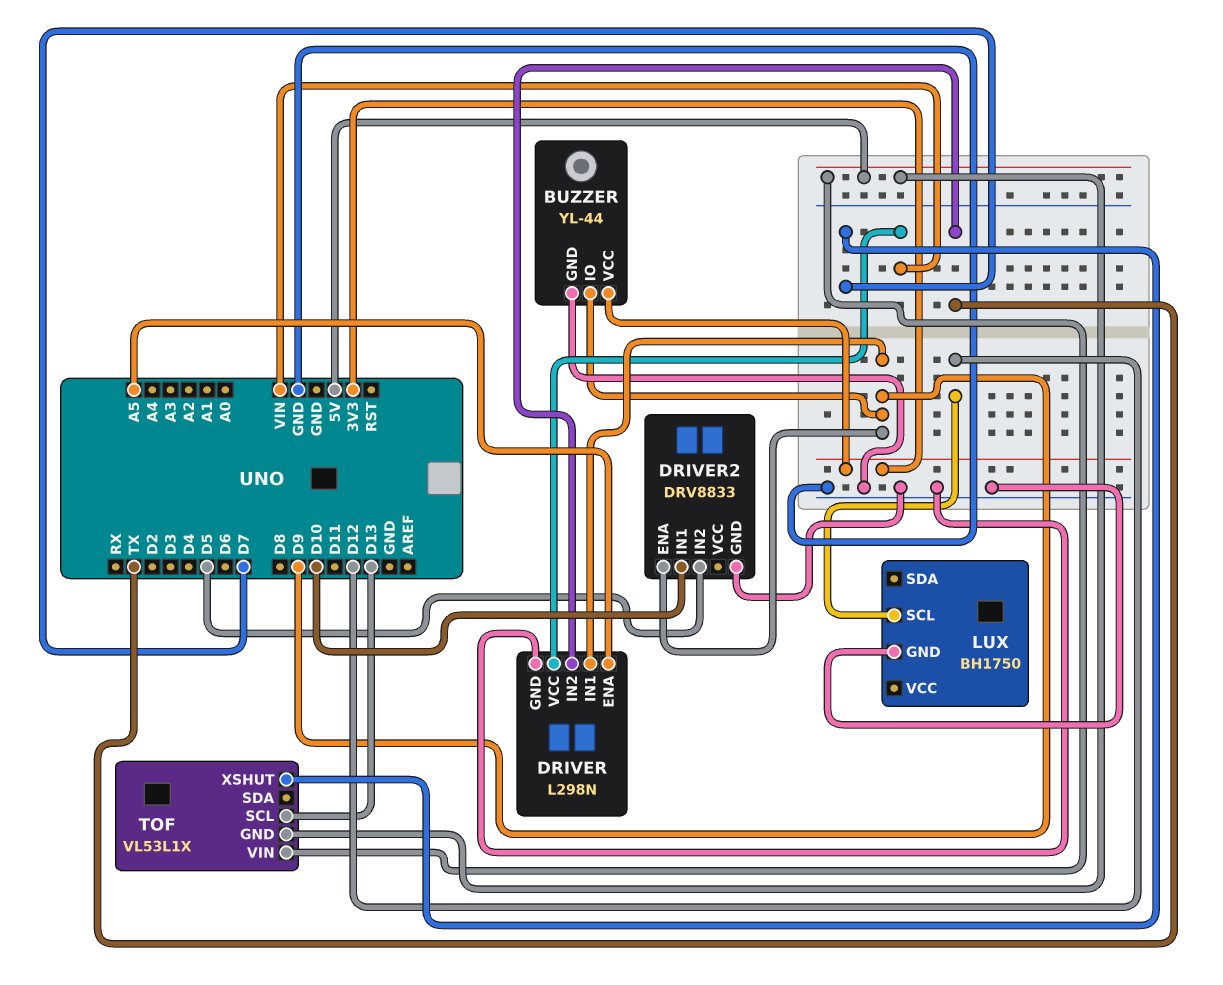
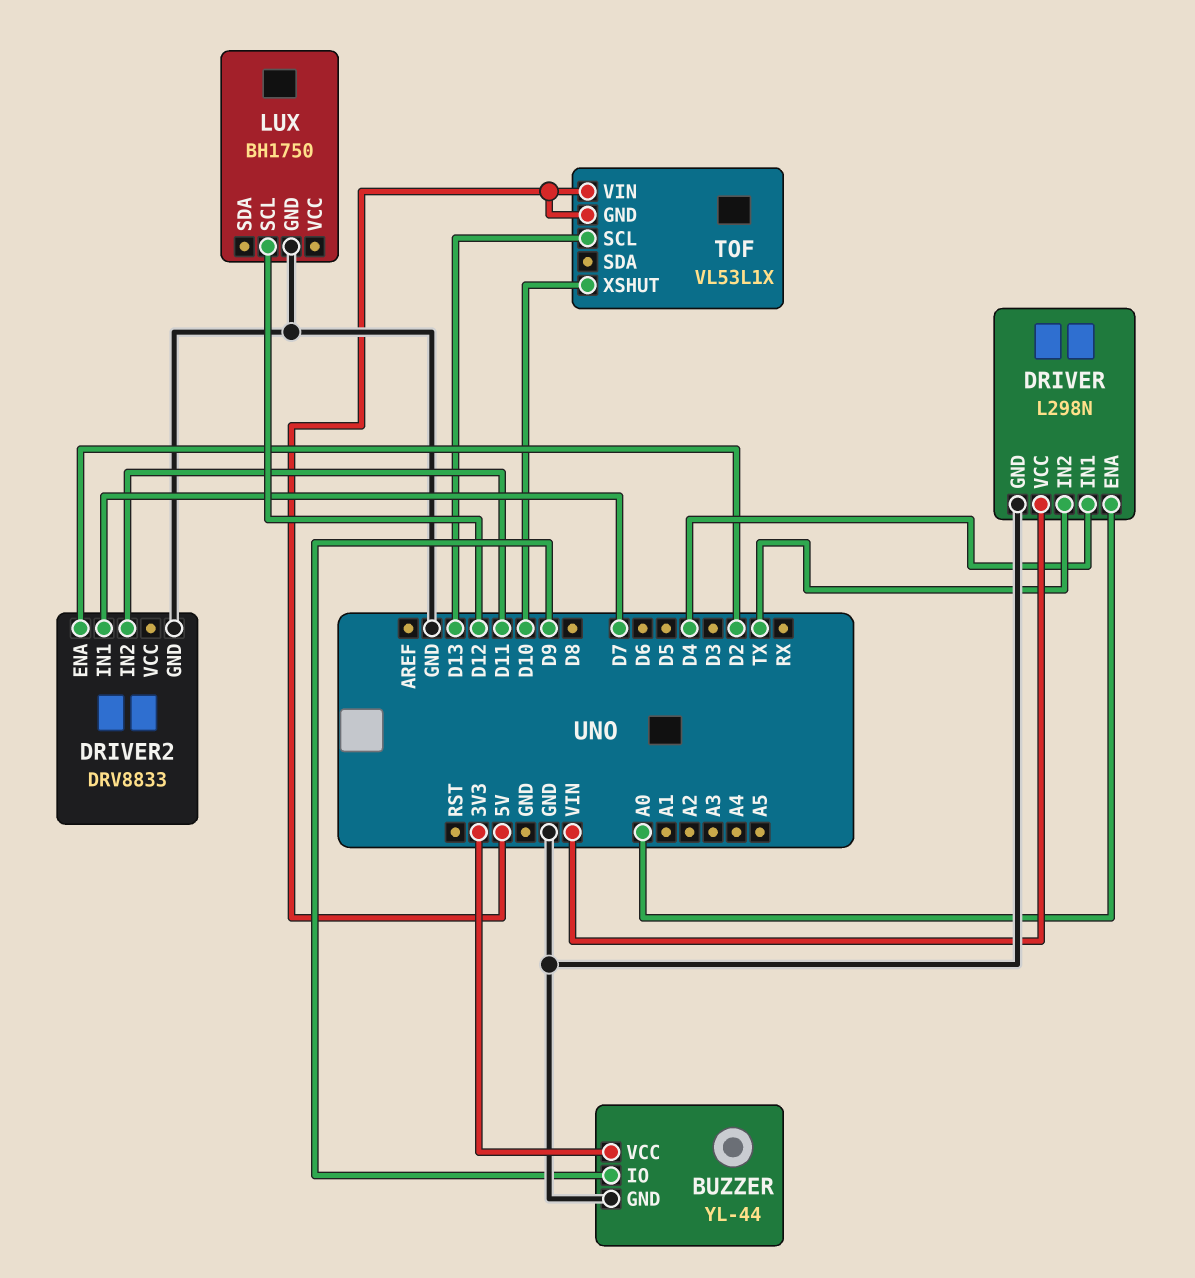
DRIVER pin ENA: A5 -> A0
DRIVER pin IN1: D9 -> D4
DRIVER2 pin ENA: D9 -> D2
DRIVER2 pin IN1: D10 -> D7
DRIVER2 pin IN2: D5 -> D11
TOF pin XSHUT: D7 -> D10

